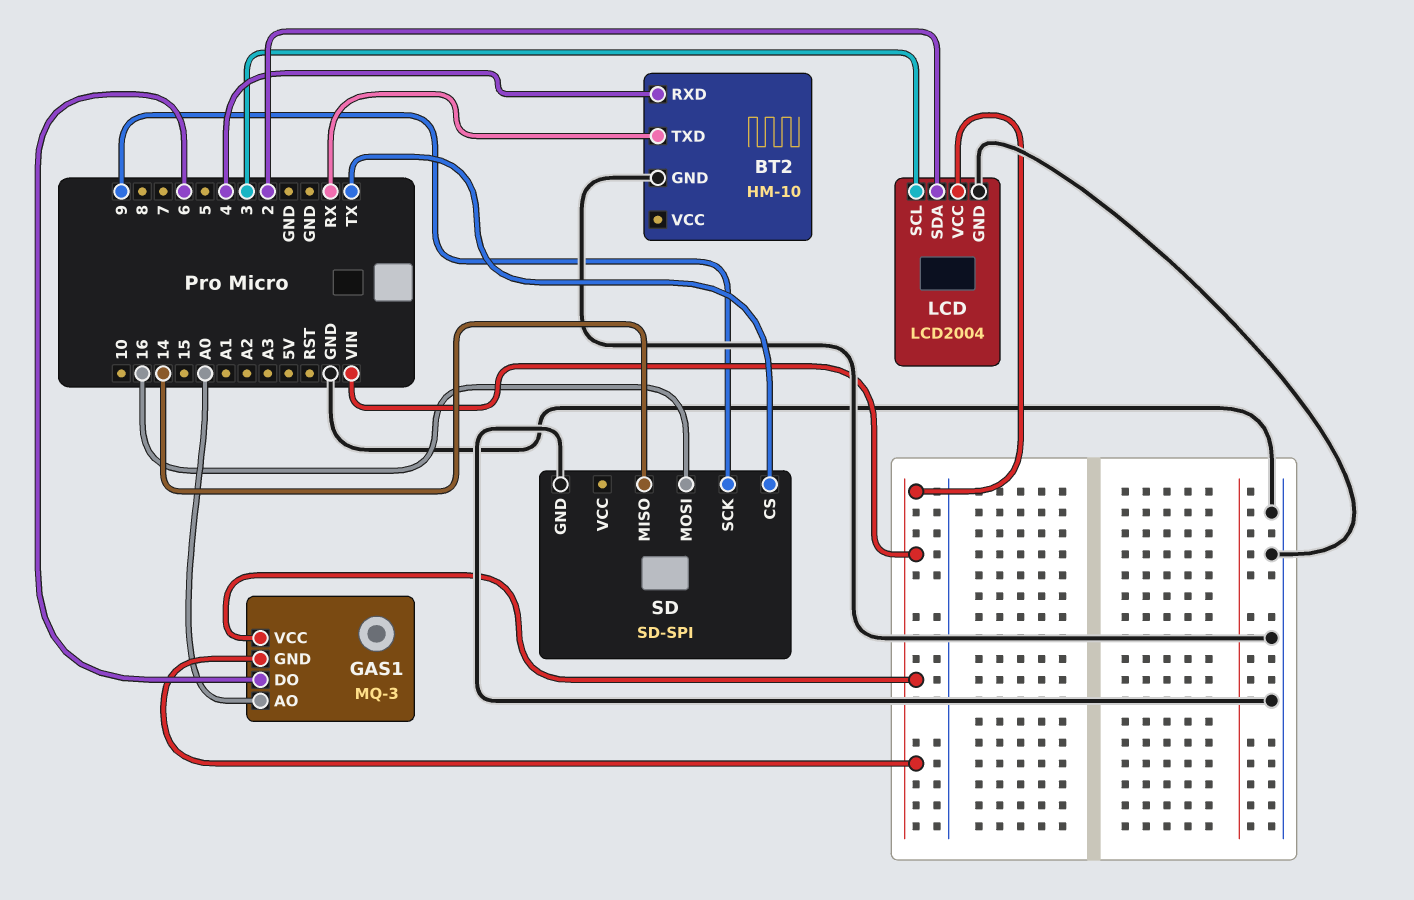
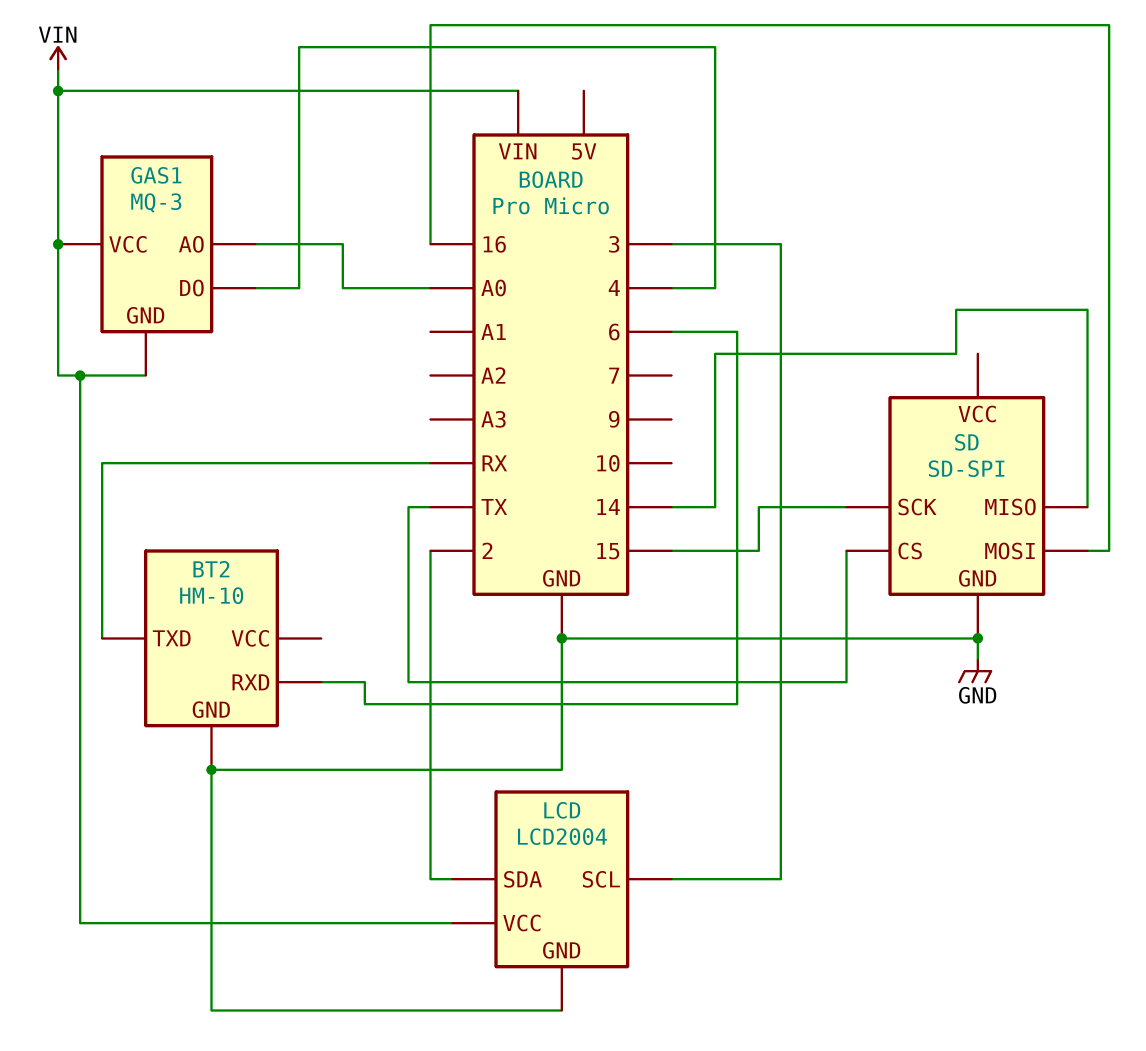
BT2 pin RXD: 4 -> 6
GAS1 pin DO: 6 -> 4
SD pin SCK: 9 -> 15

